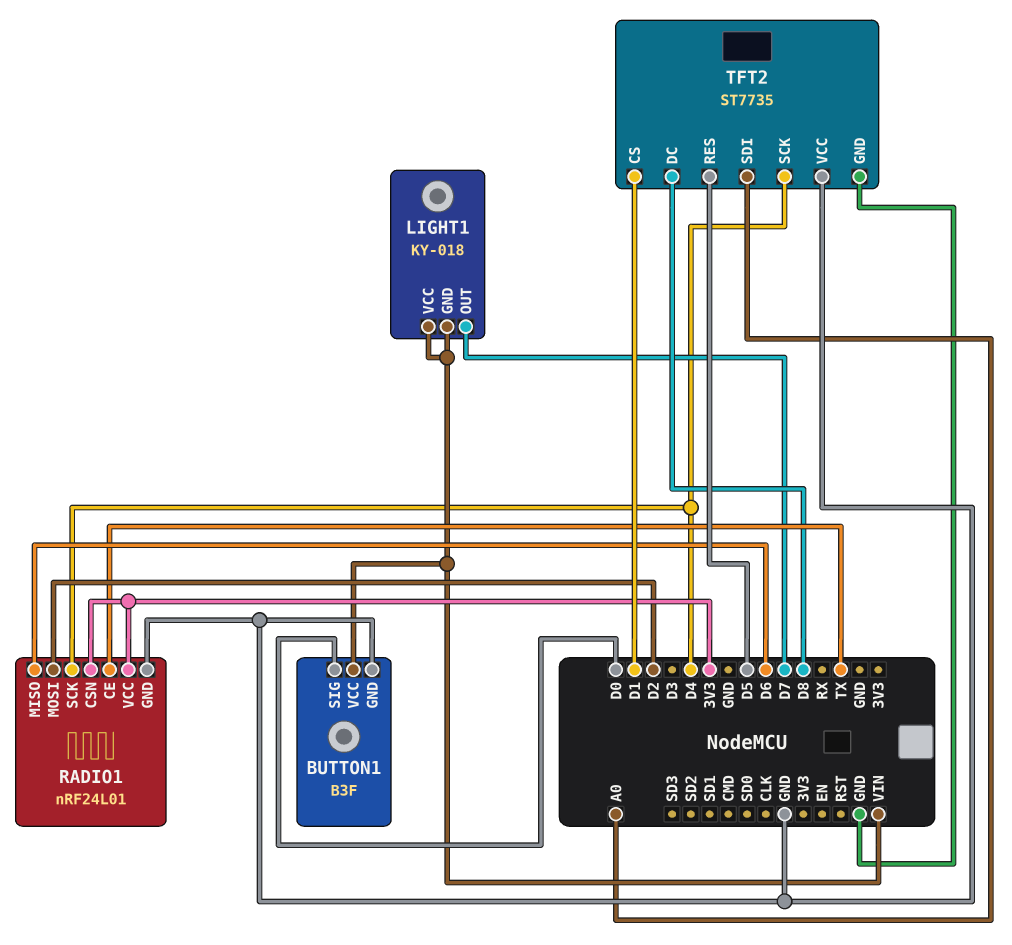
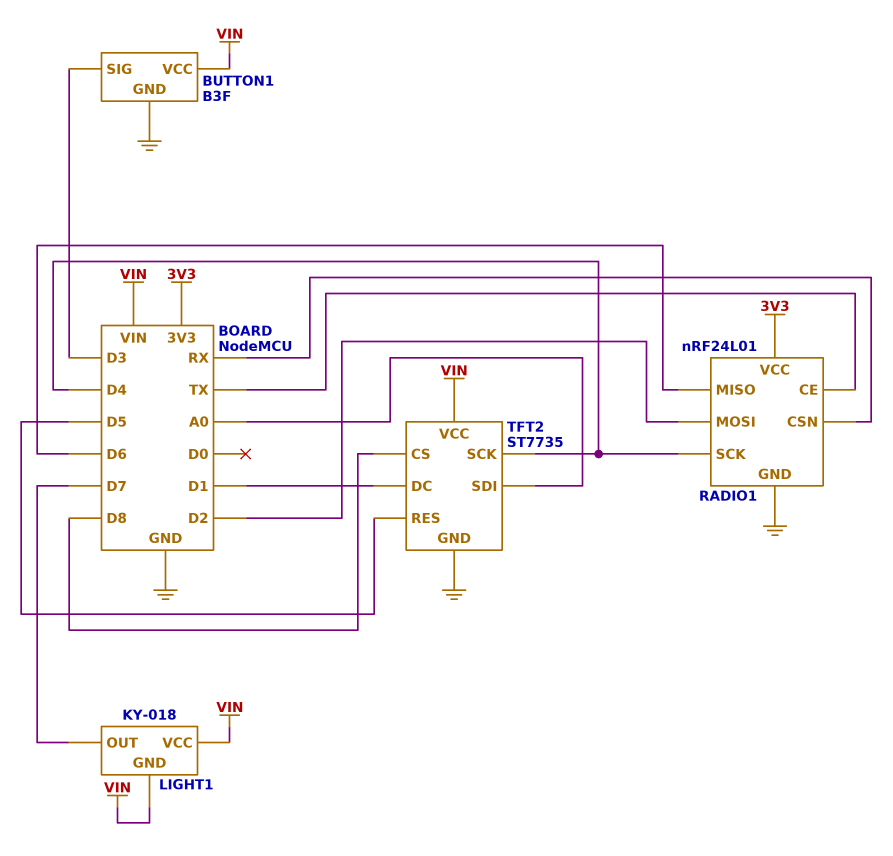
BUTTON1 pin SIG: D0 -> D3
RADIO1 pin CSN: 3V3 -> RX
TFT2 pin CS: D1 -> D8
TFT2 pin DC: D8 -> D1
TFT2 pin VCC: GND -> VIN

